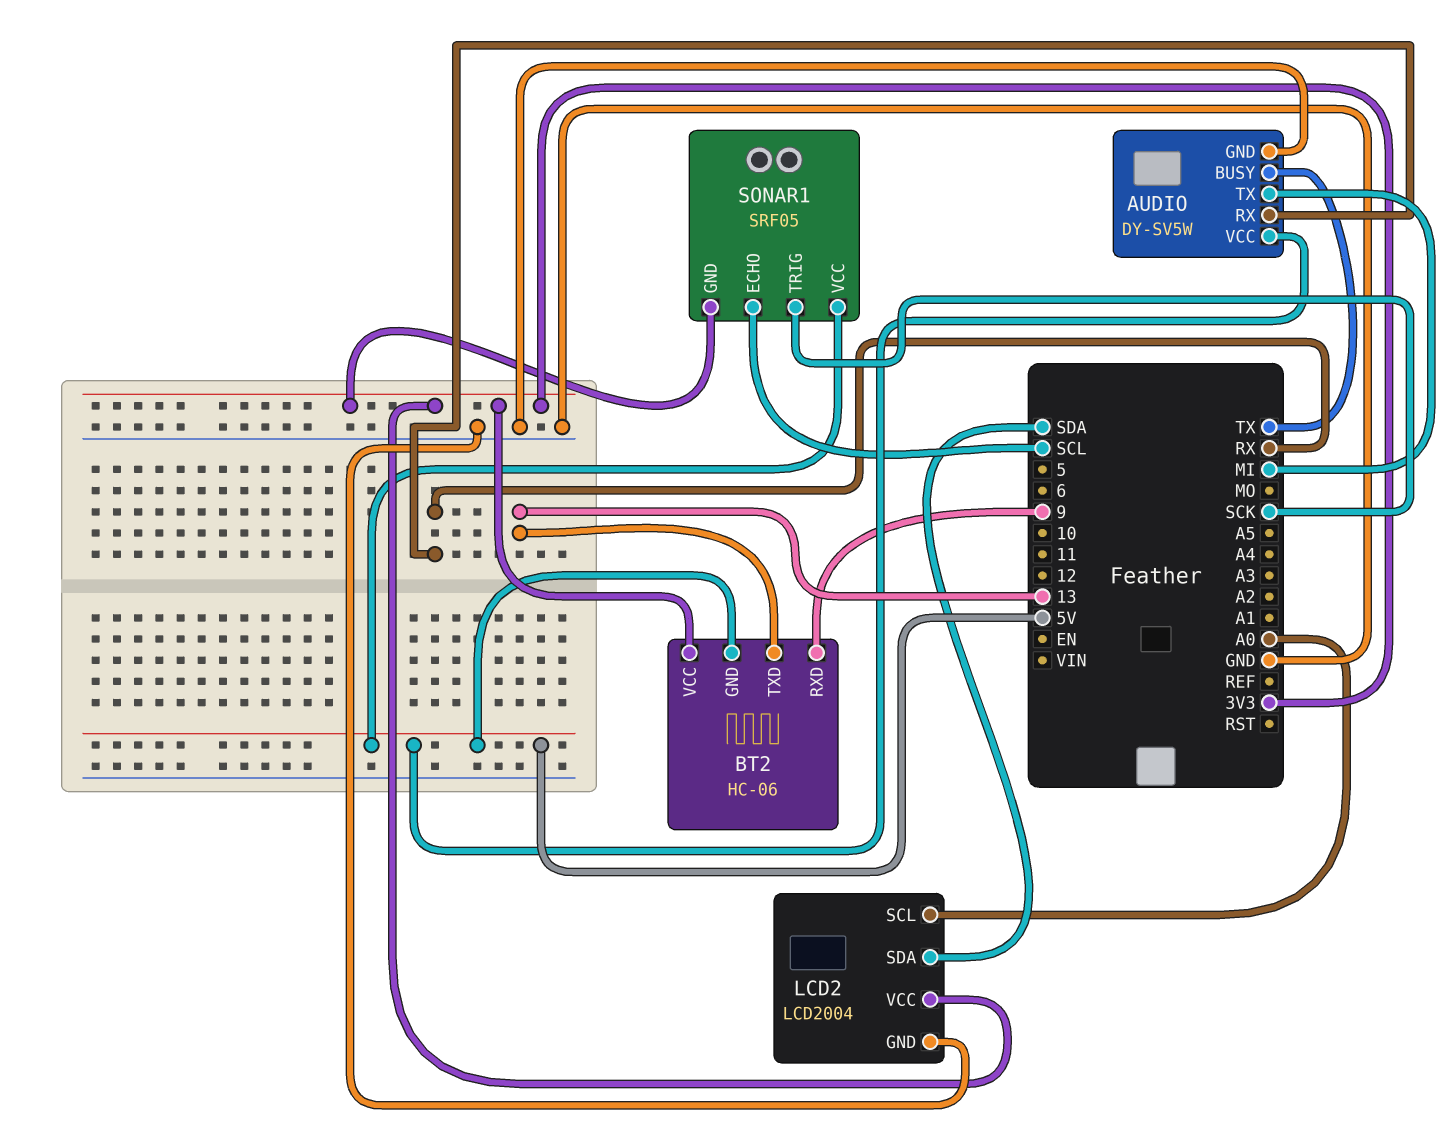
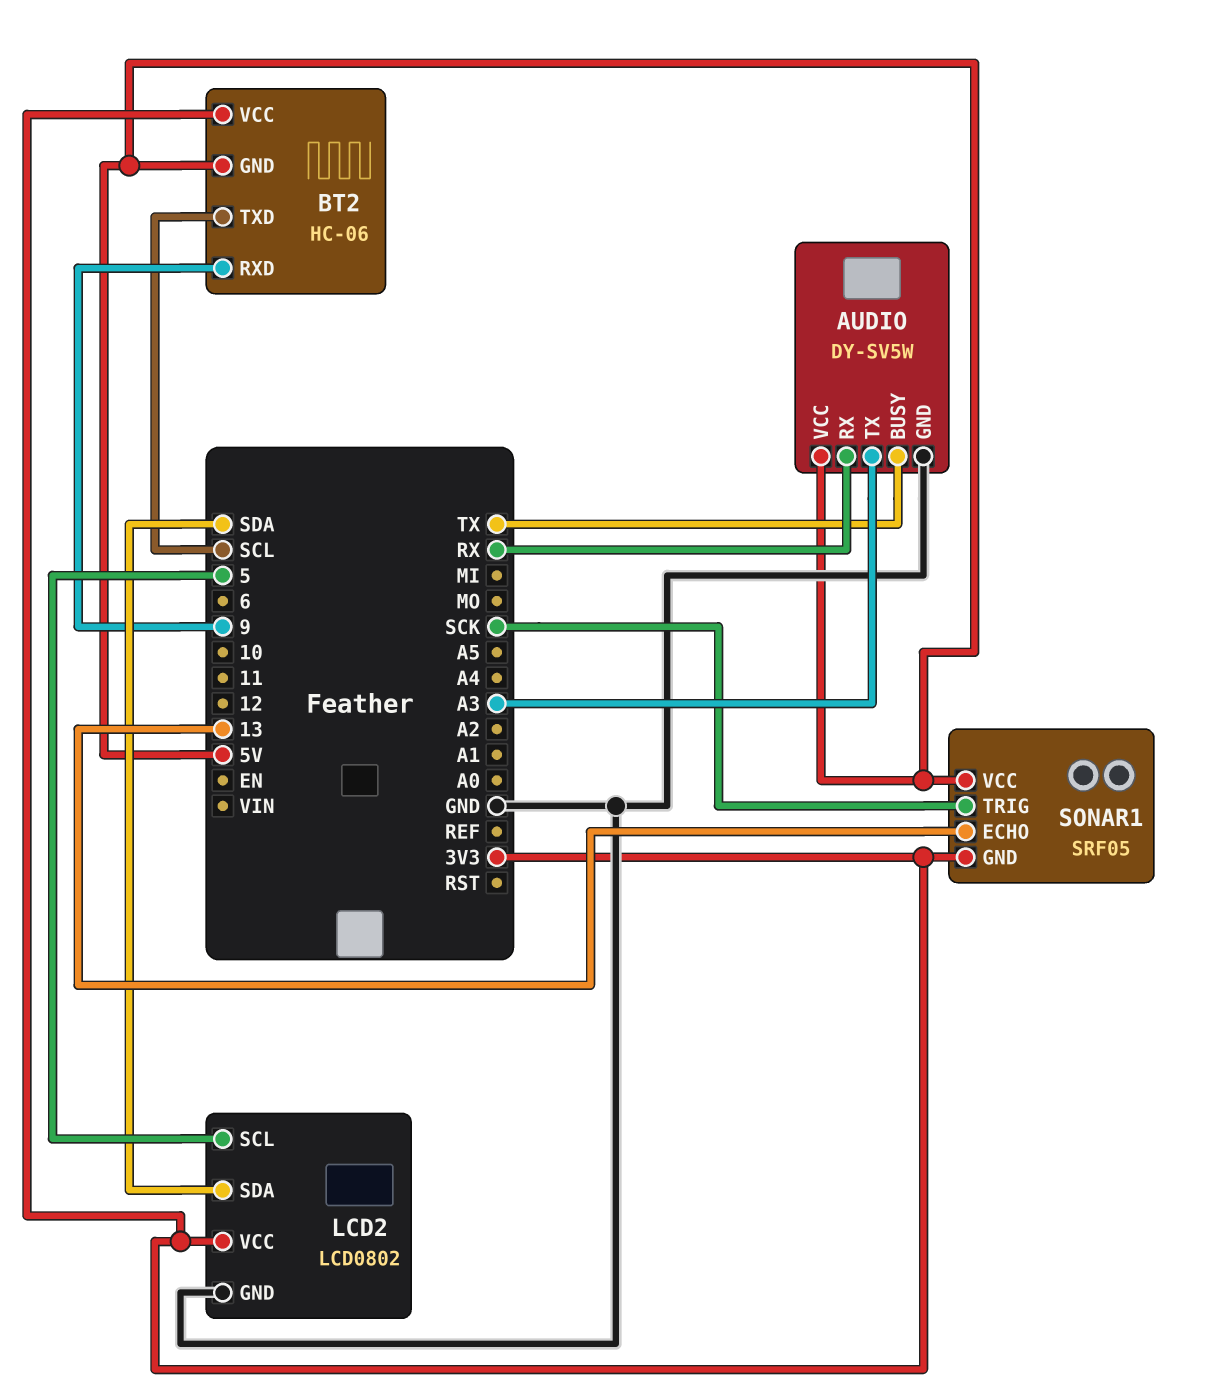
AUDIO pin TX: MI -> A3
BT2 pin TXD: 13 -> SCL
LCD2: LCD2004 -> LCD0802
LCD2 pin SCL: A0 -> 5
SONAR1 pin ECHO: SCL -> 13

